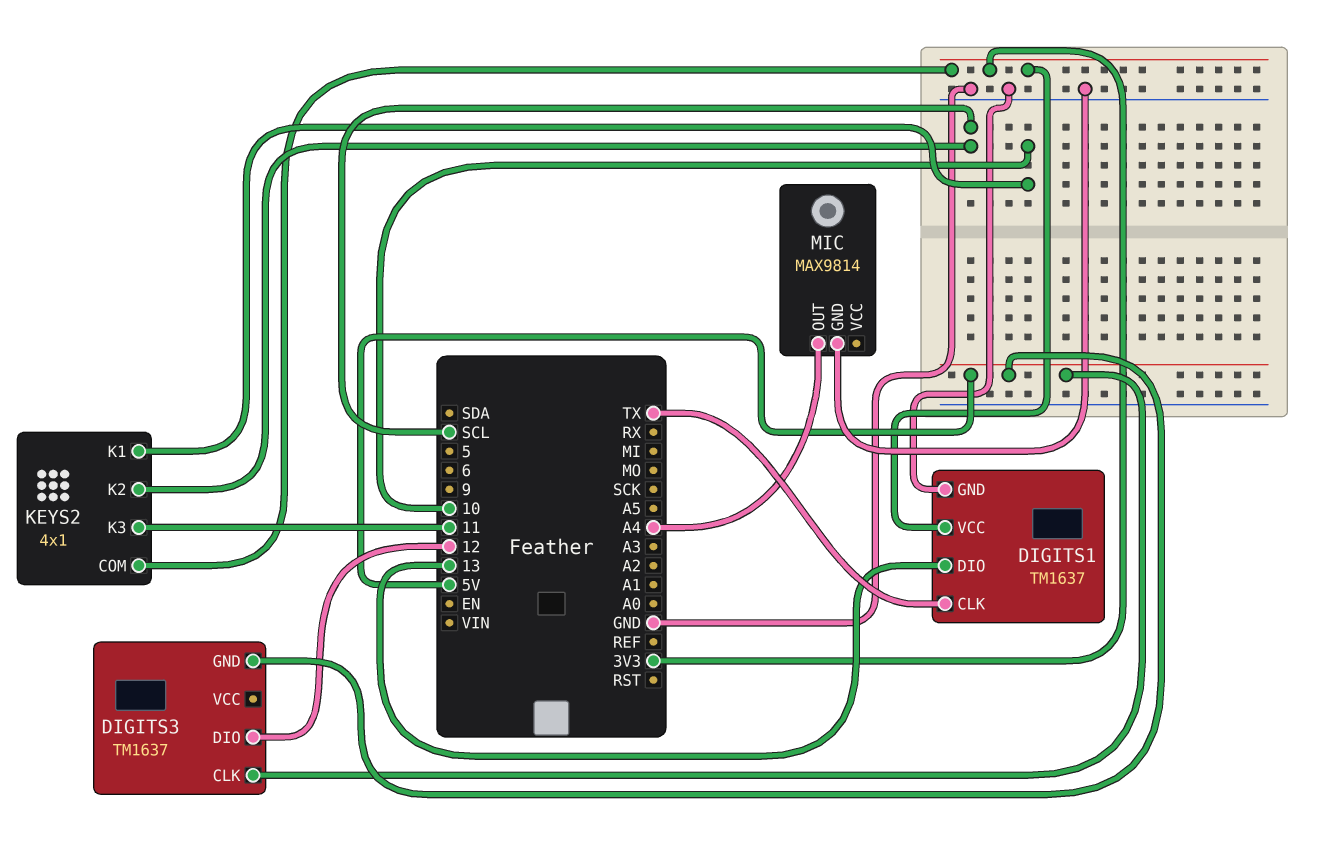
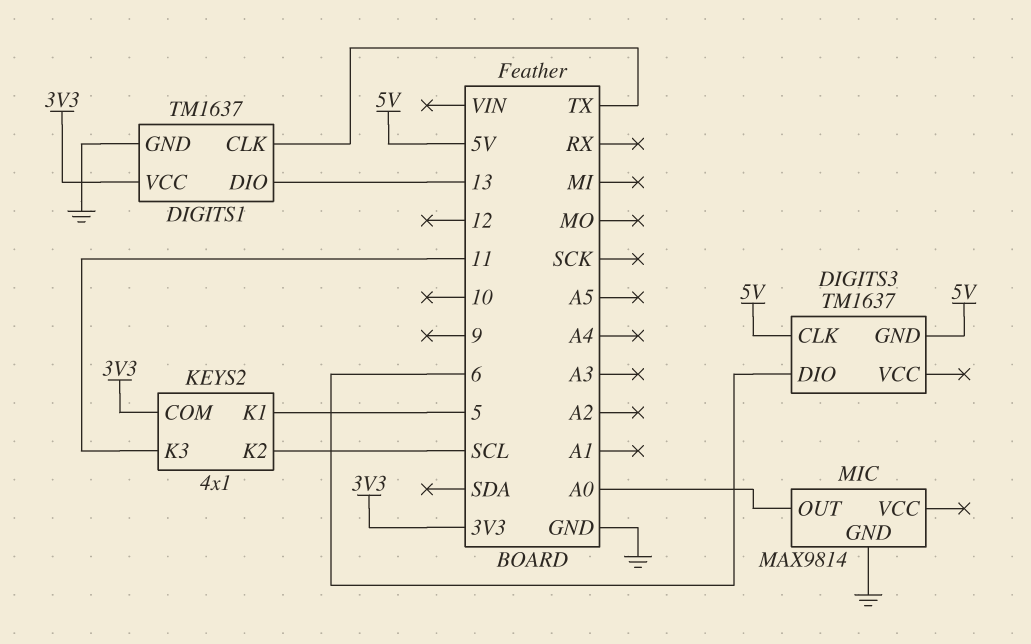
DIGITS3 pin DIO: 12 -> 6
KEYS2 pin K1: 10 -> 5
MIC pin OUT: A4 -> A0

